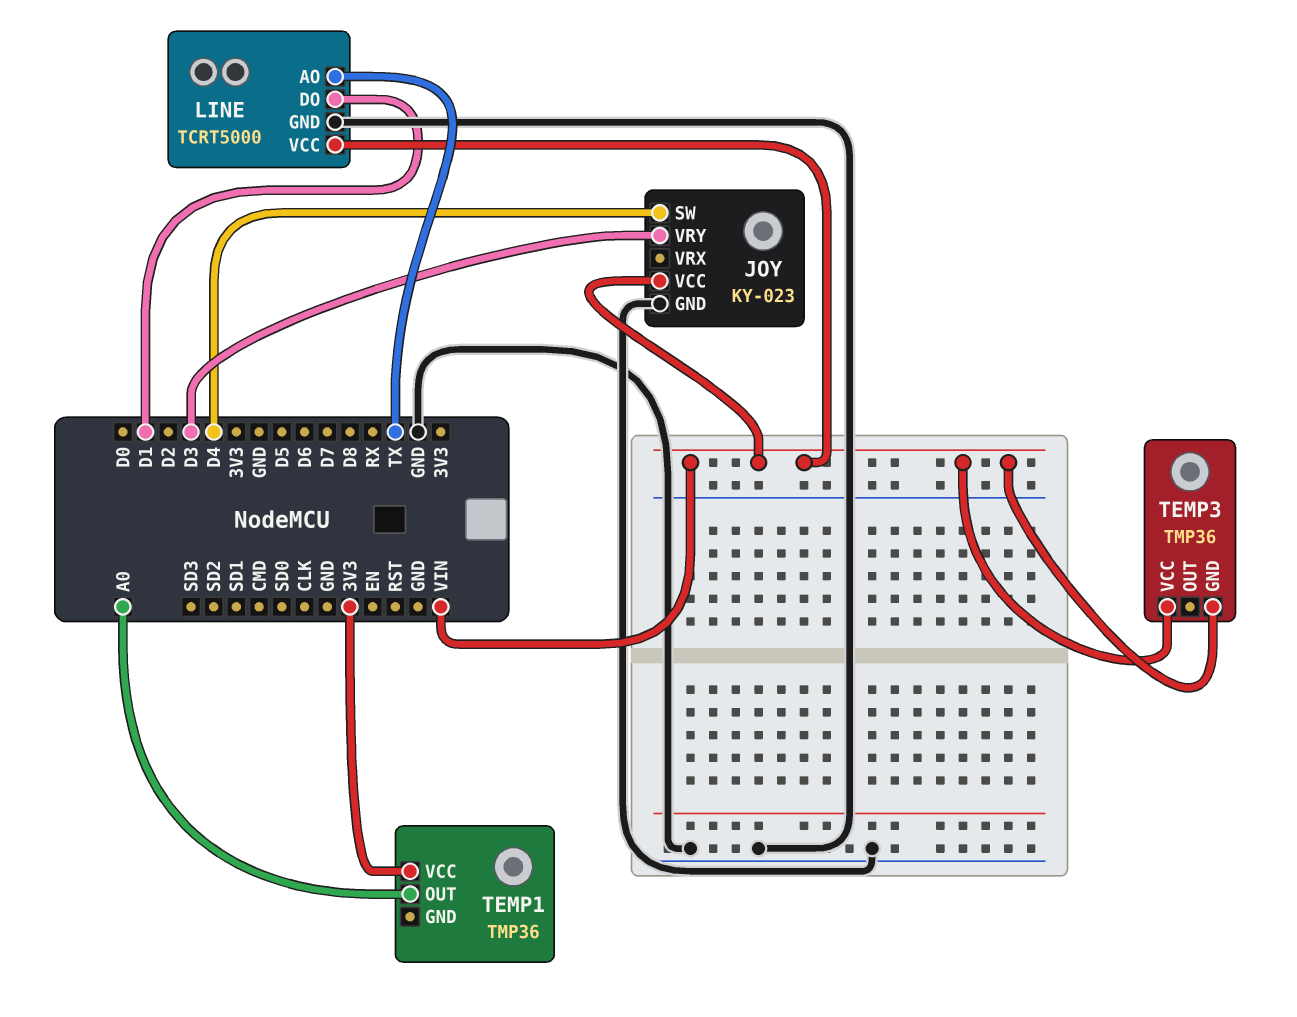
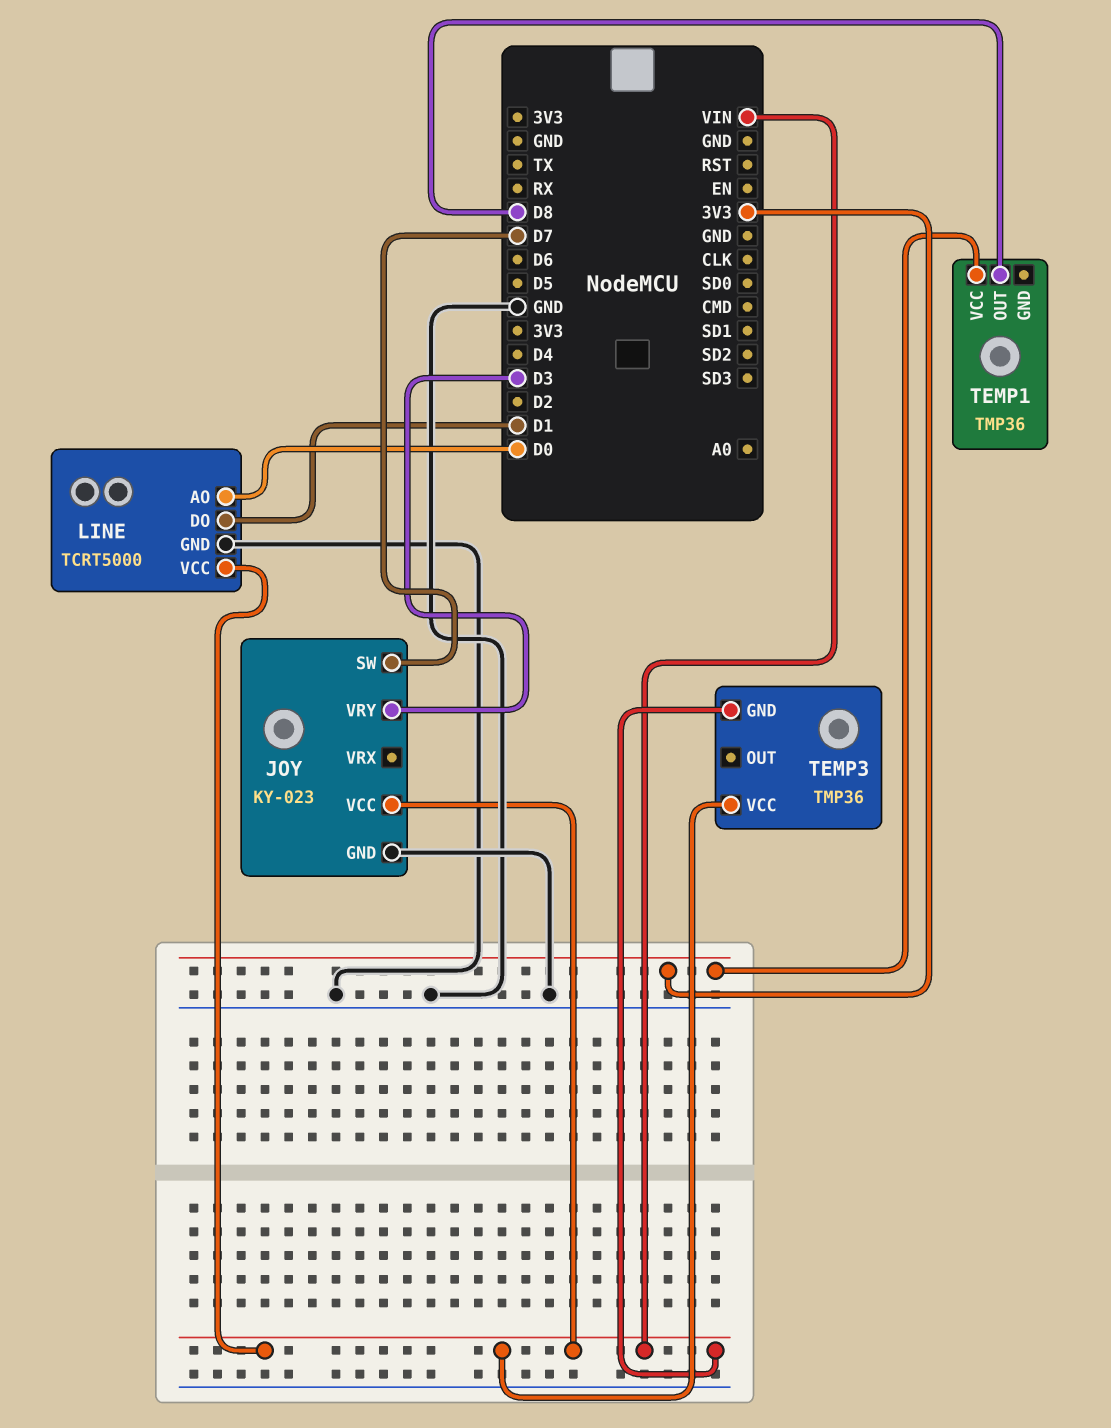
JOY pin SW: D4 -> D7
LINE pin AO: TX -> D0
TEMP1 pin OUT: A0 -> D8

